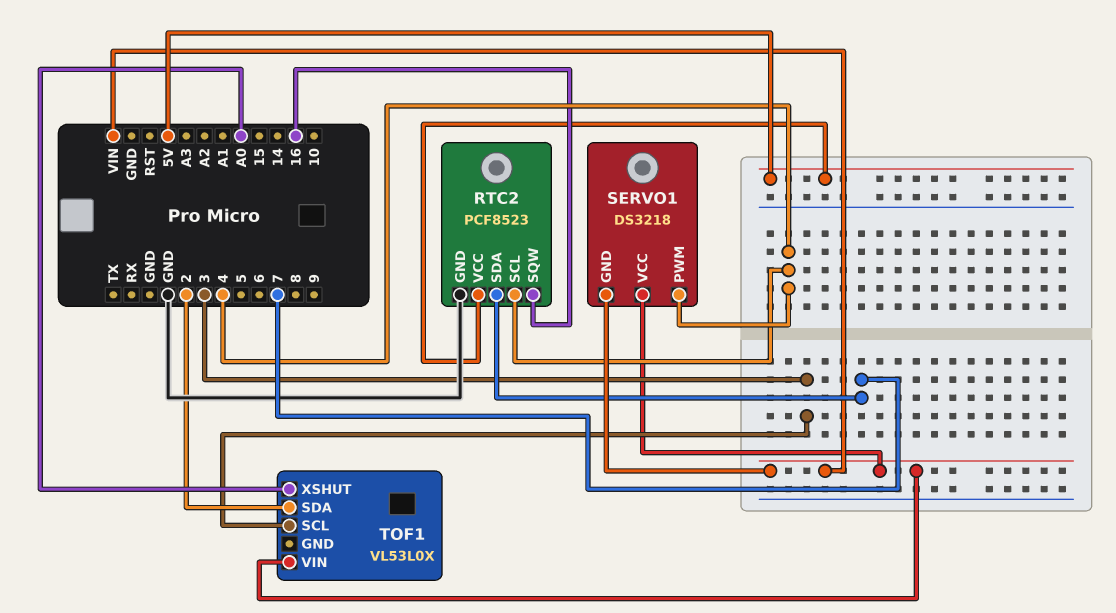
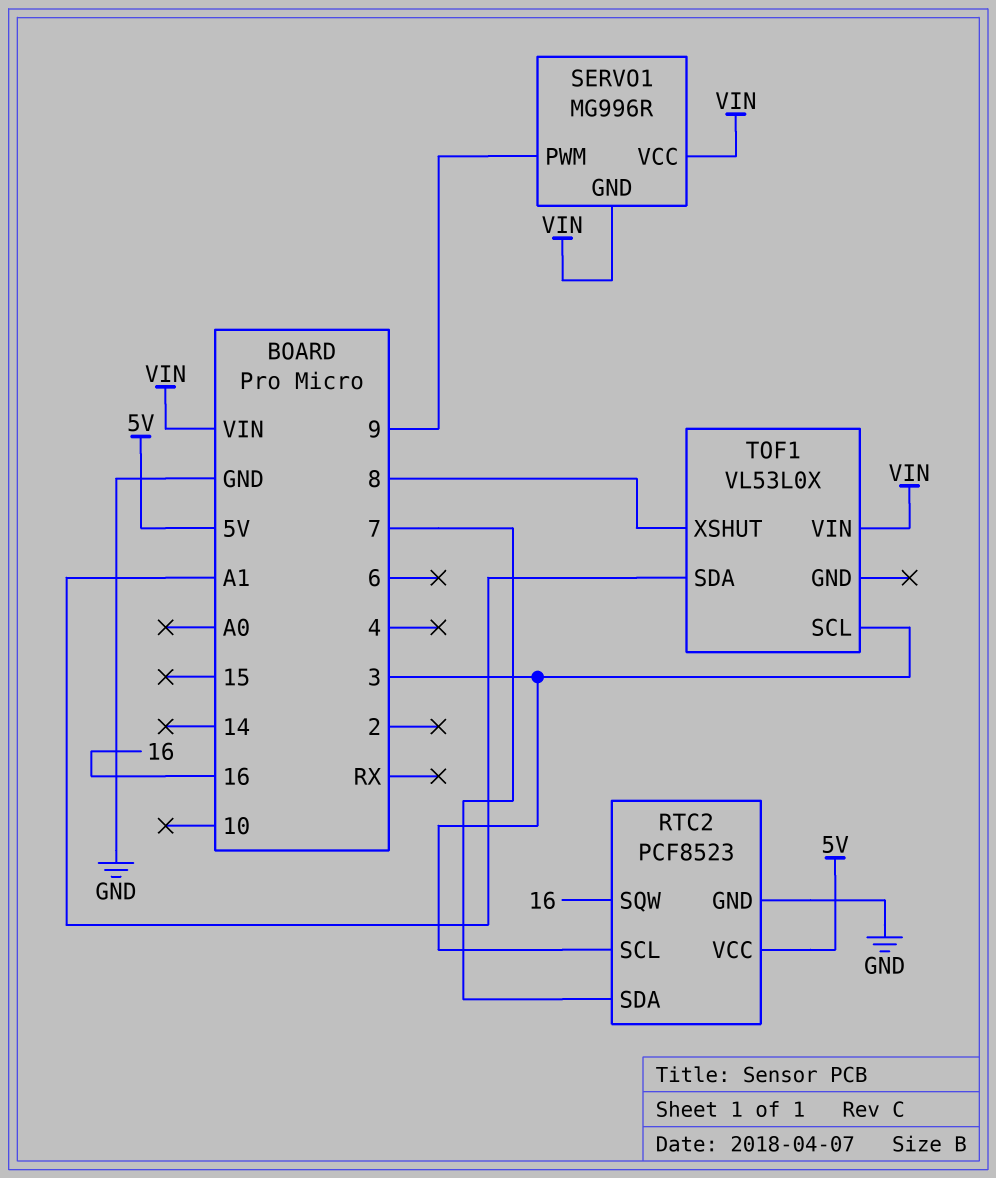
RTC2 pin SCL: 4 -> 3
SERVO1: DS3218 -> MG996R
SERVO1 pin PWM: 4 -> 9
TOF1 pin SDA: 2 -> A1
TOF1 pin XSHUT: A0 -> 8

